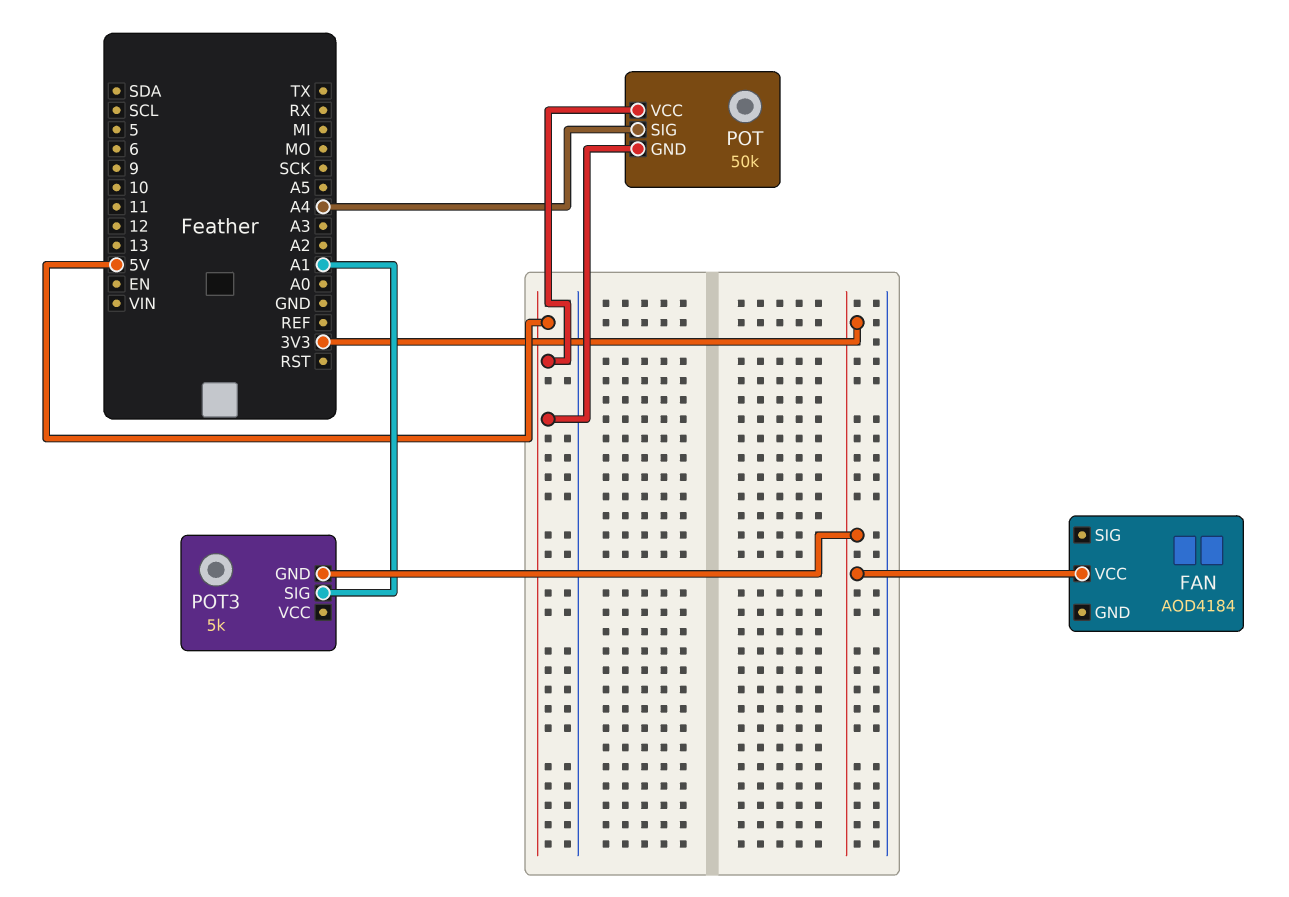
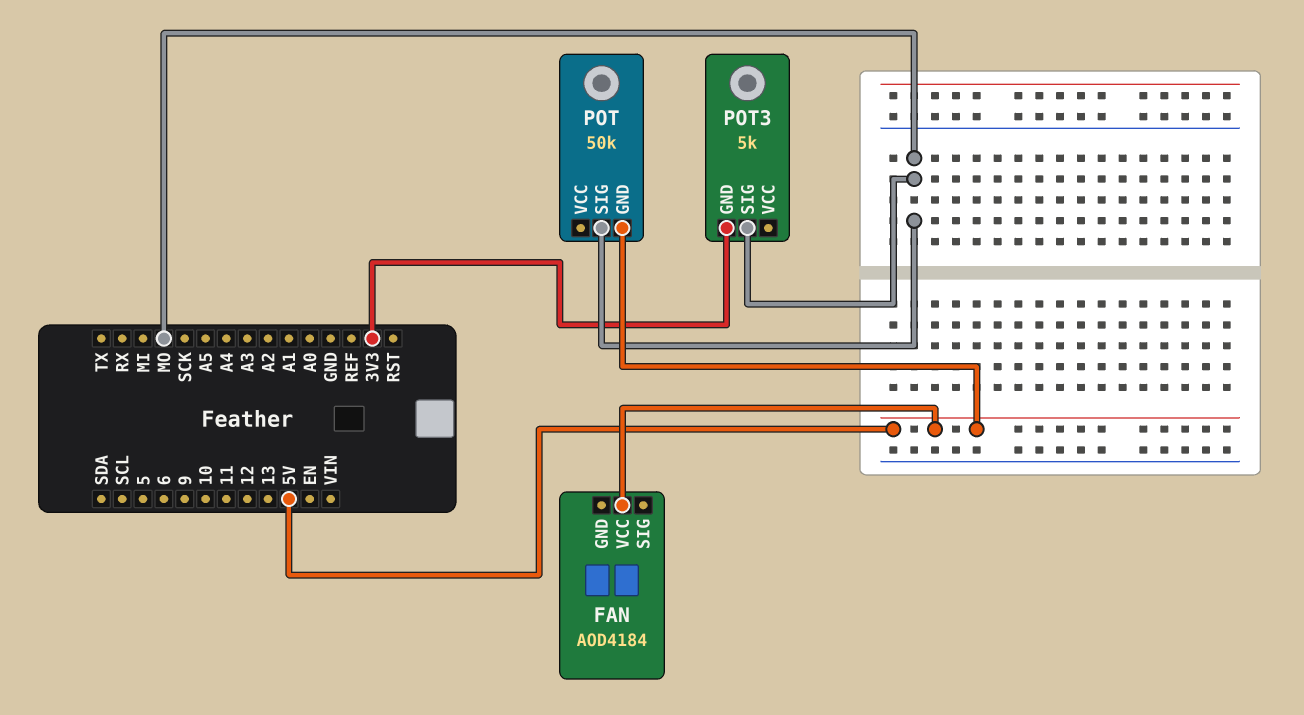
FAN pin VCC: 3V3 -> 5V
POT pin SIG: A4 -> MO
POT pin VCC: 5V -> none
POT3 pin SIG: A1 -> MO

